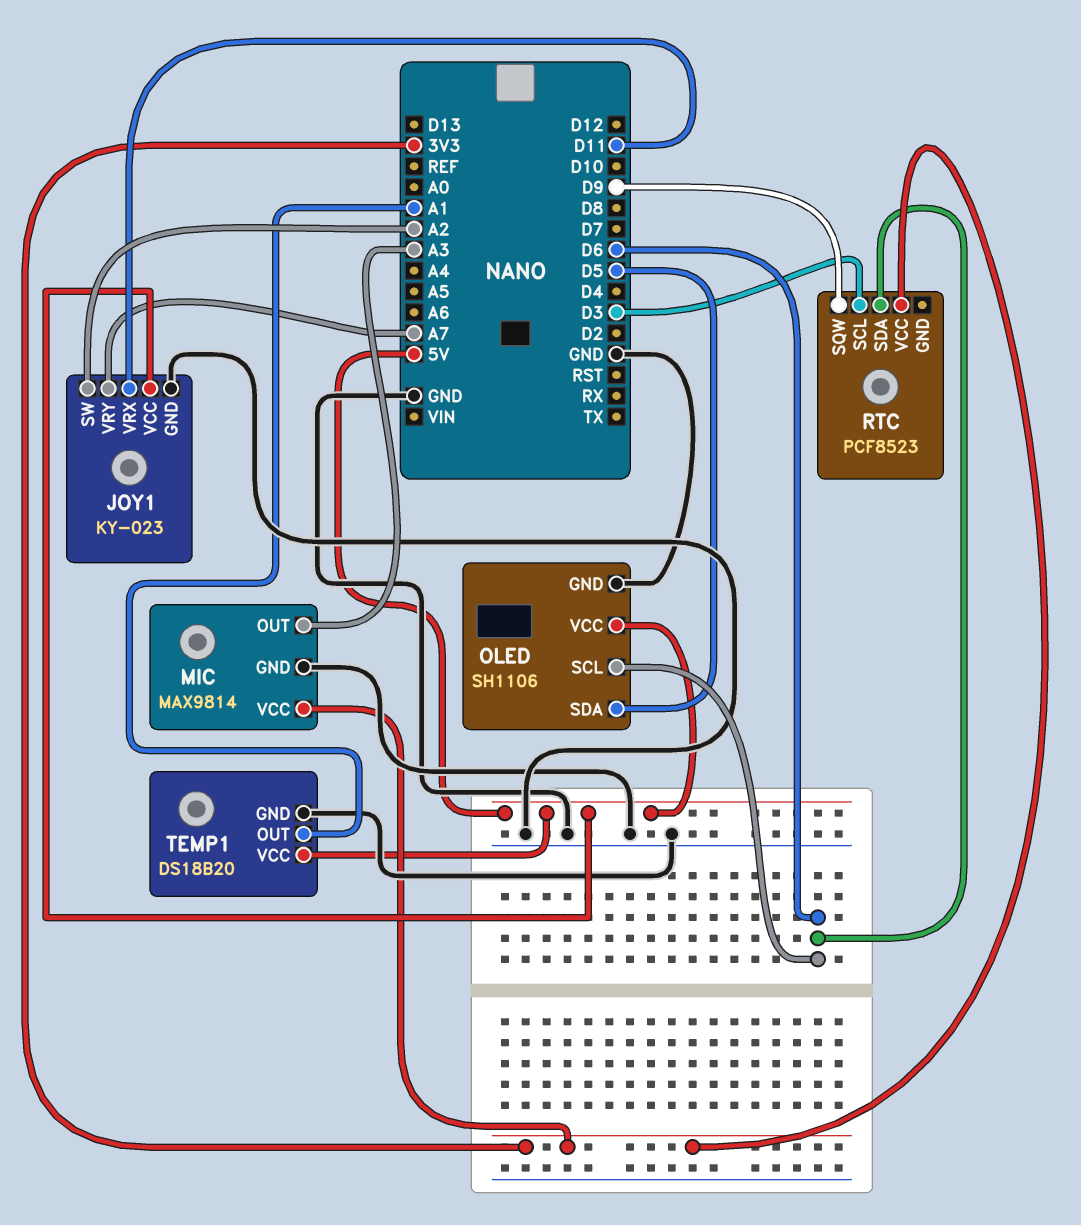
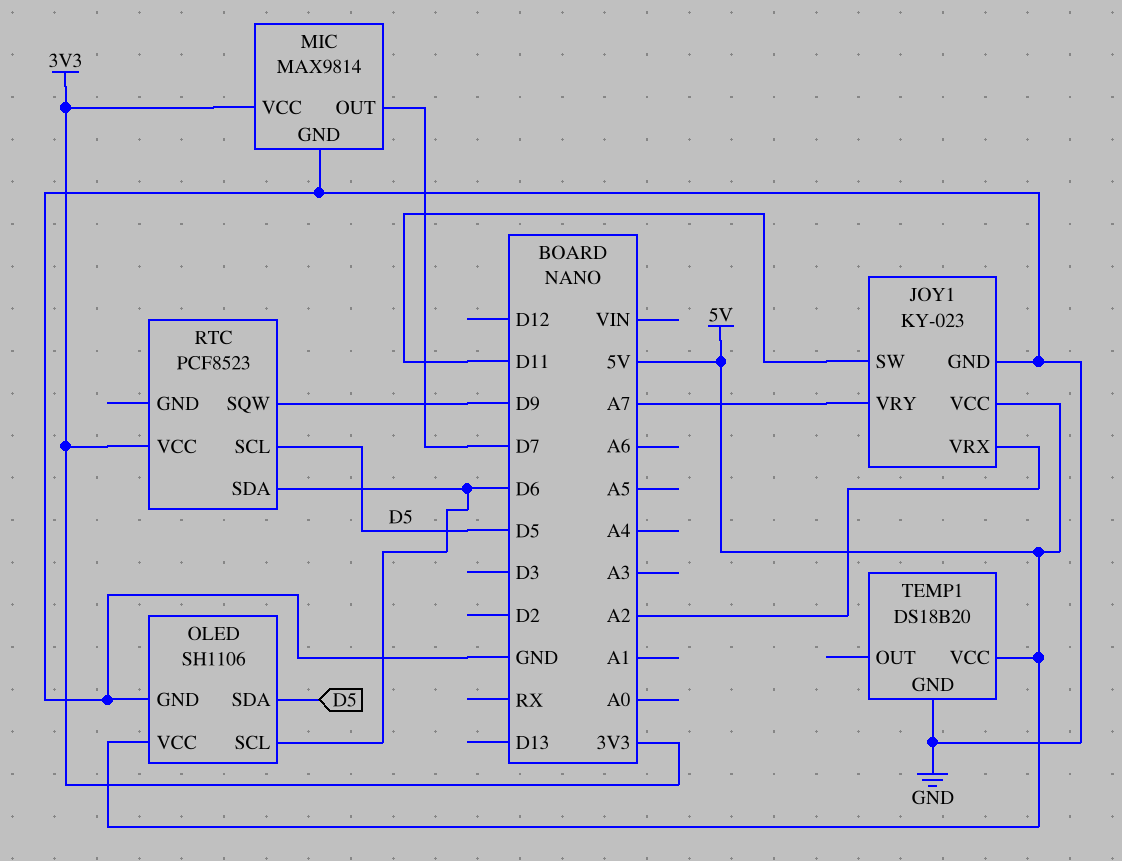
JOY1 pin SW: A2 -> D11
JOY1 pin VRX: D11 -> A2
MIC pin OUT: A3 -> D7
RTC pin SCL: D3 -> D5
TEMP1 pin OUT: A1 -> none

